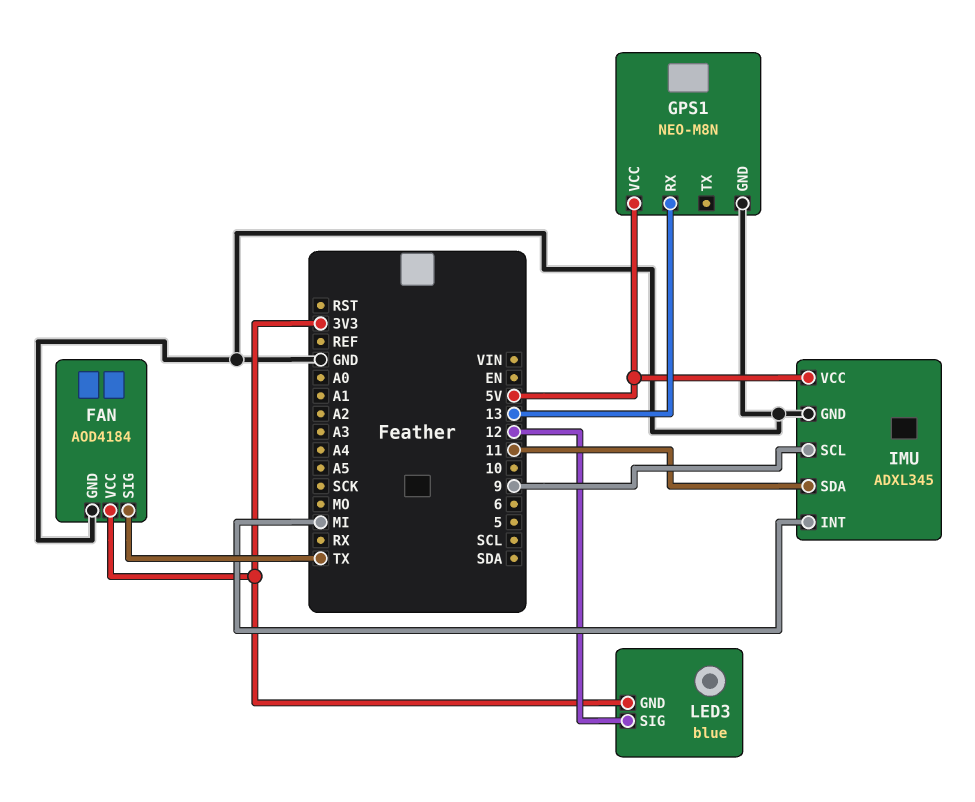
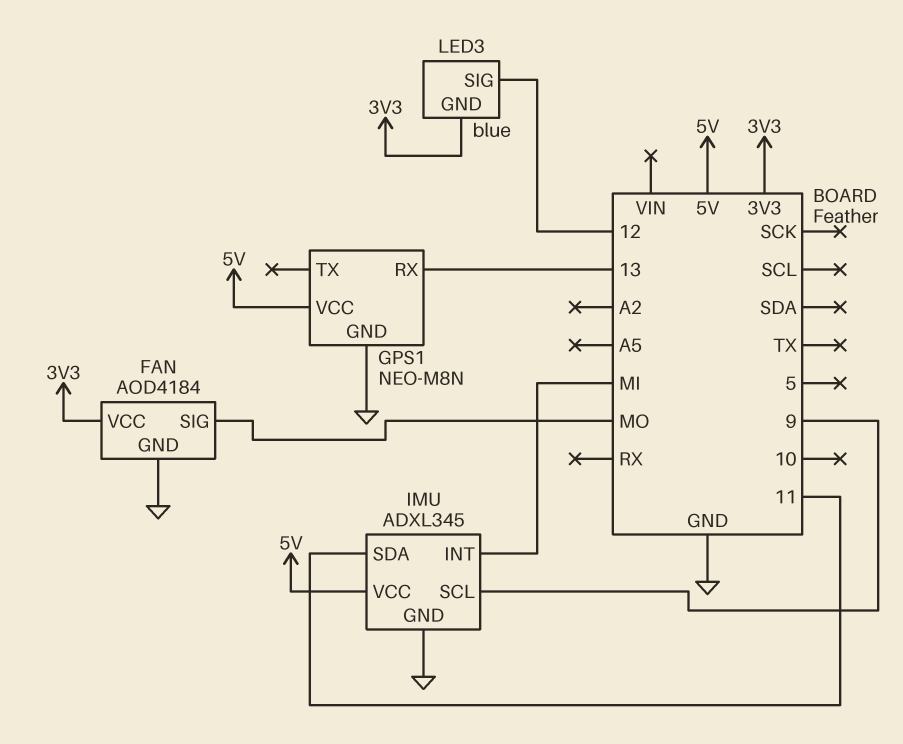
FAN pin SIG: TX -> MO

